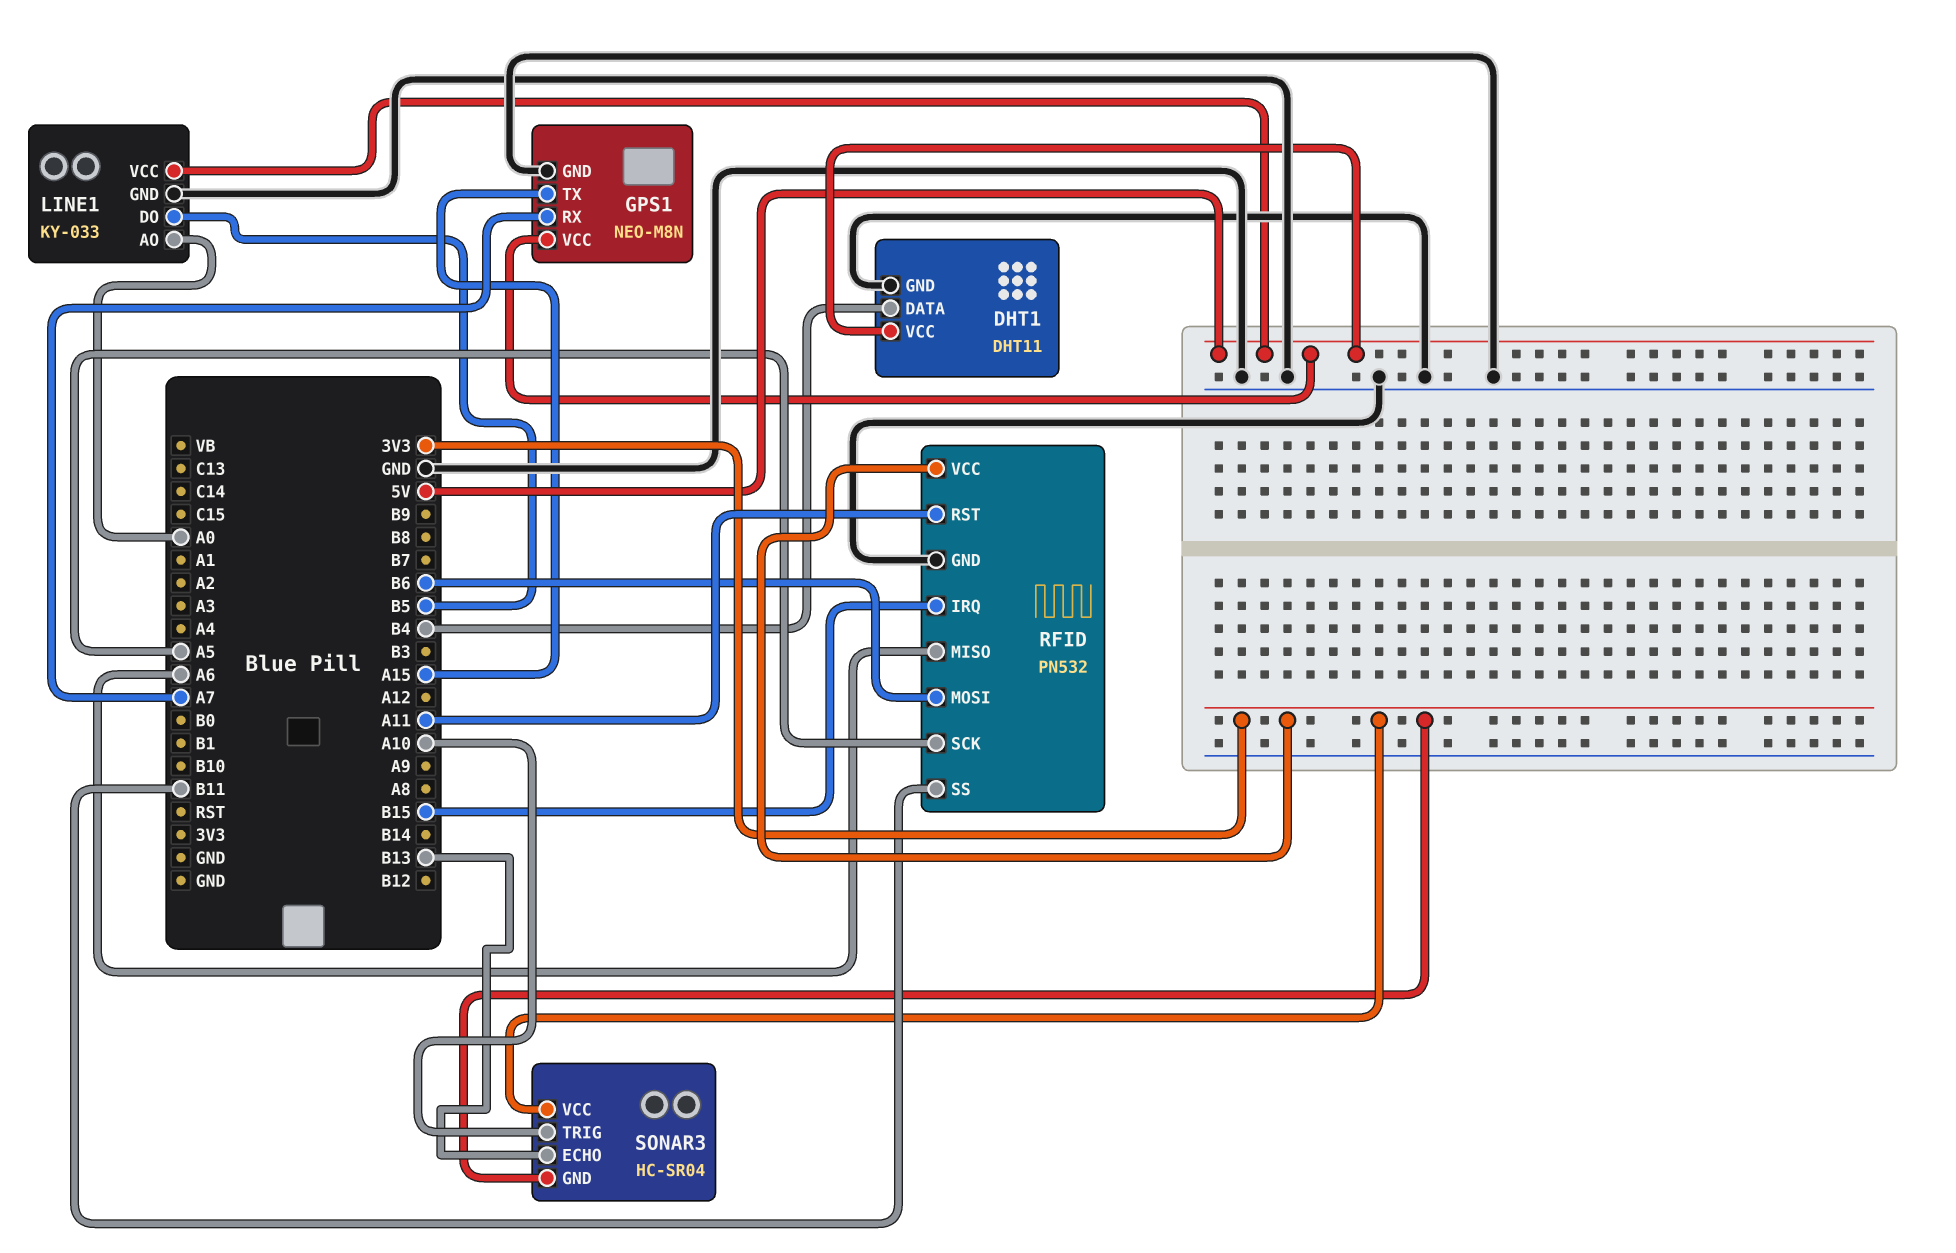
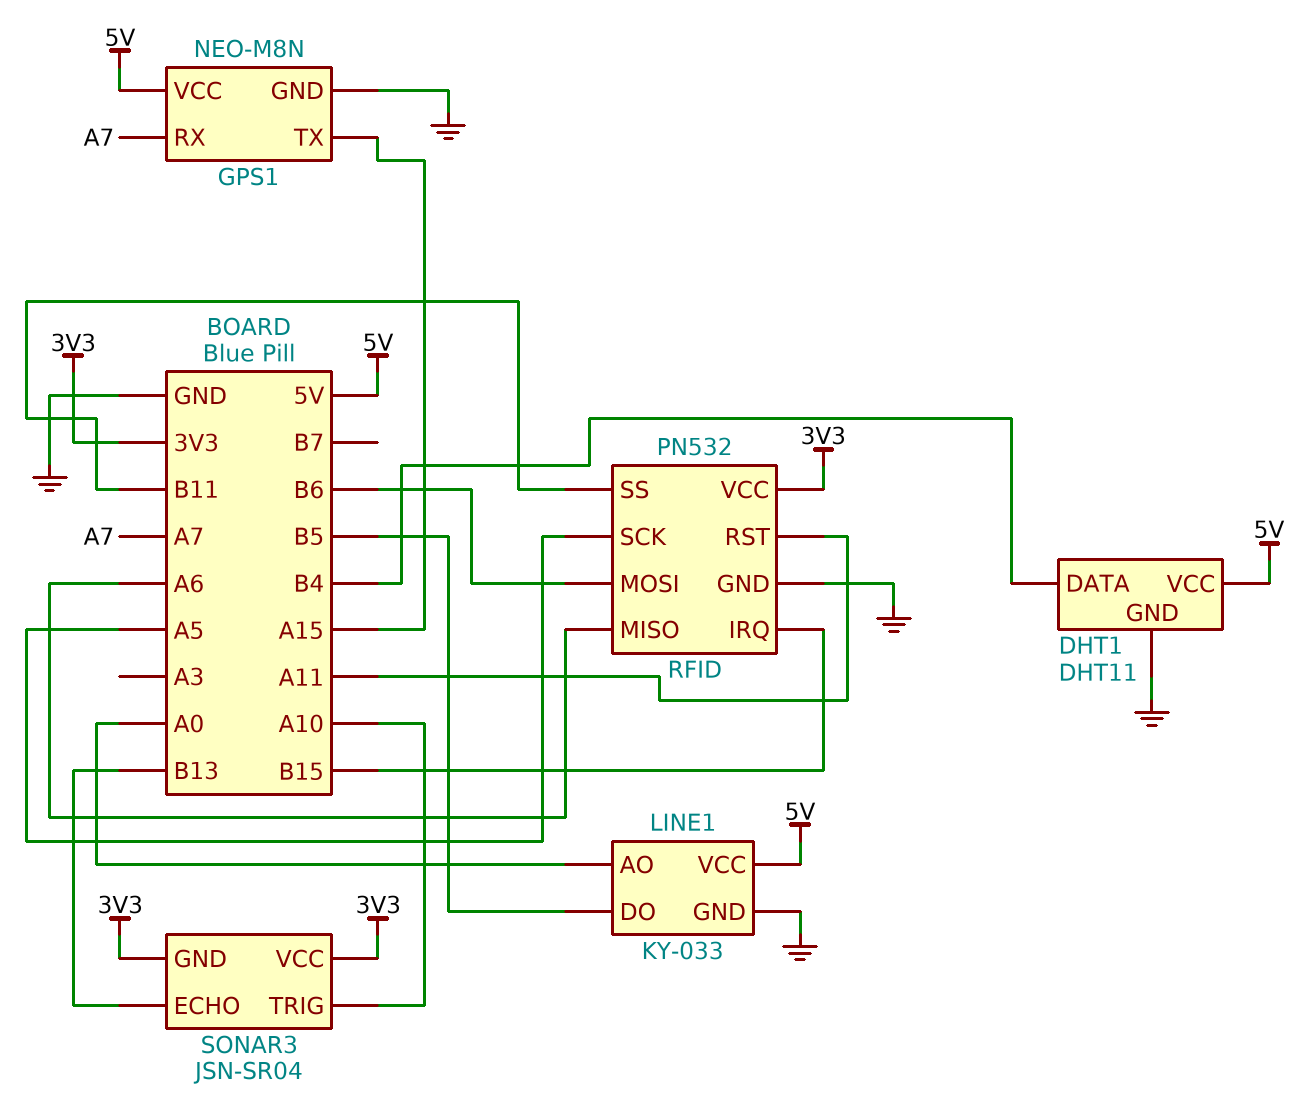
SONAR3: HC-SR04 -> JSN-SR04

